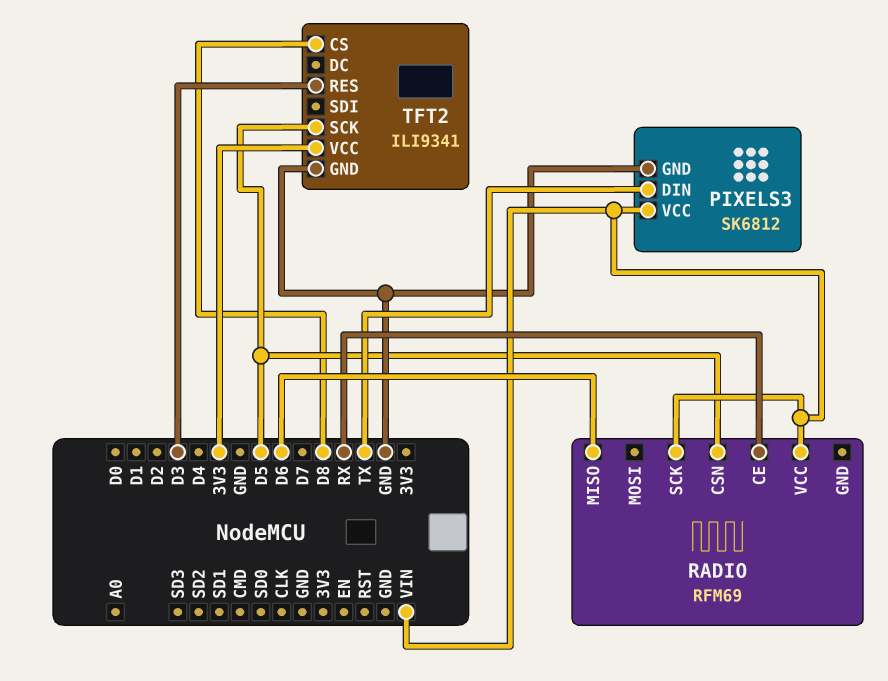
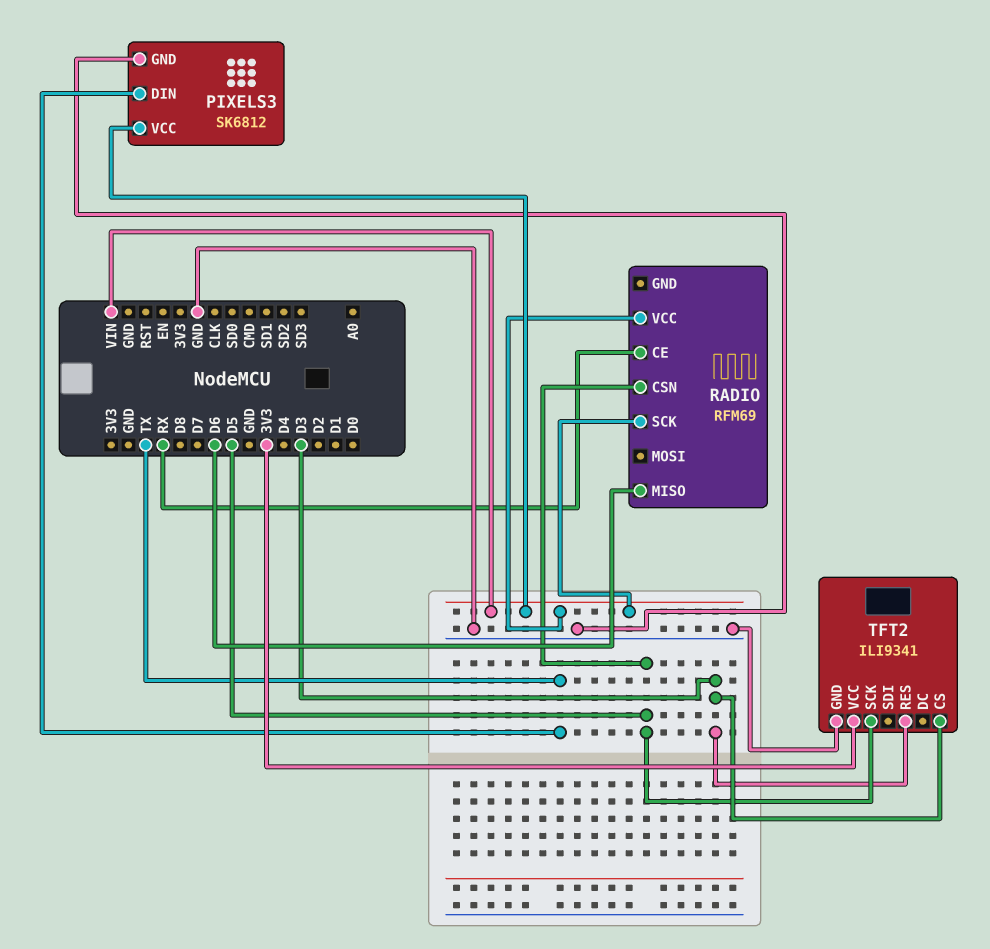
TFT2 pin CS: D8 -> D3

